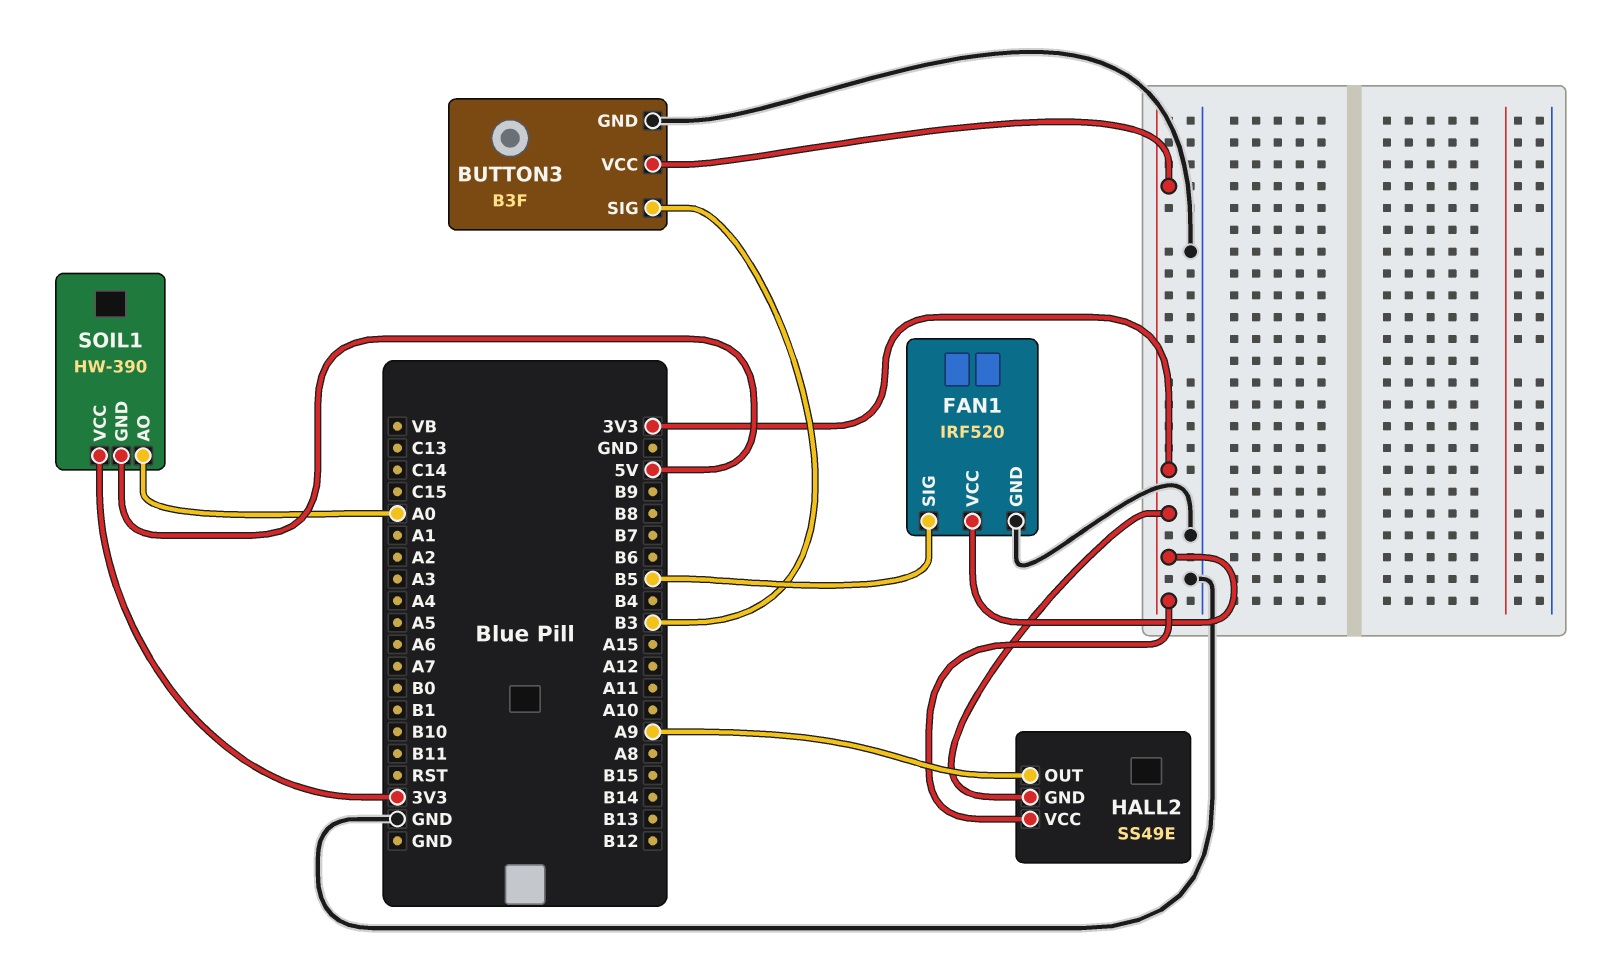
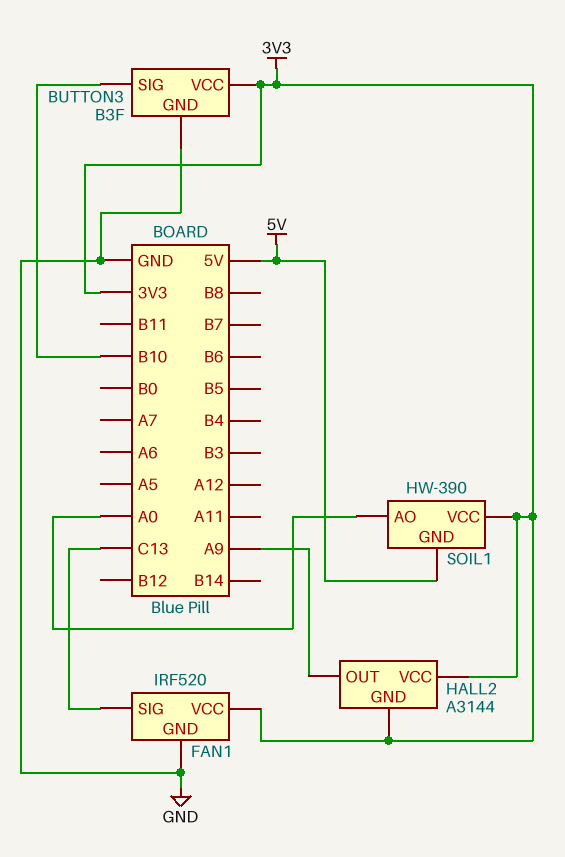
BUTTON3 pin SIG: B3 -> B10
FAN1 pin SIG: B5 -> C13
HALL2: SS49E -> A3144

